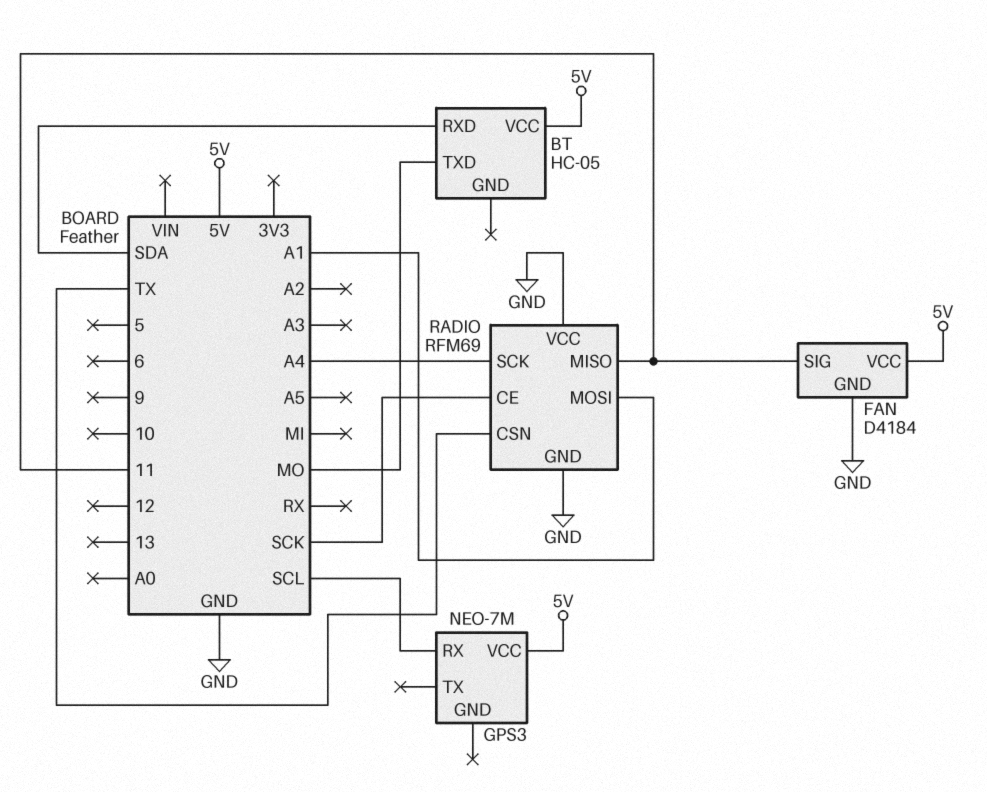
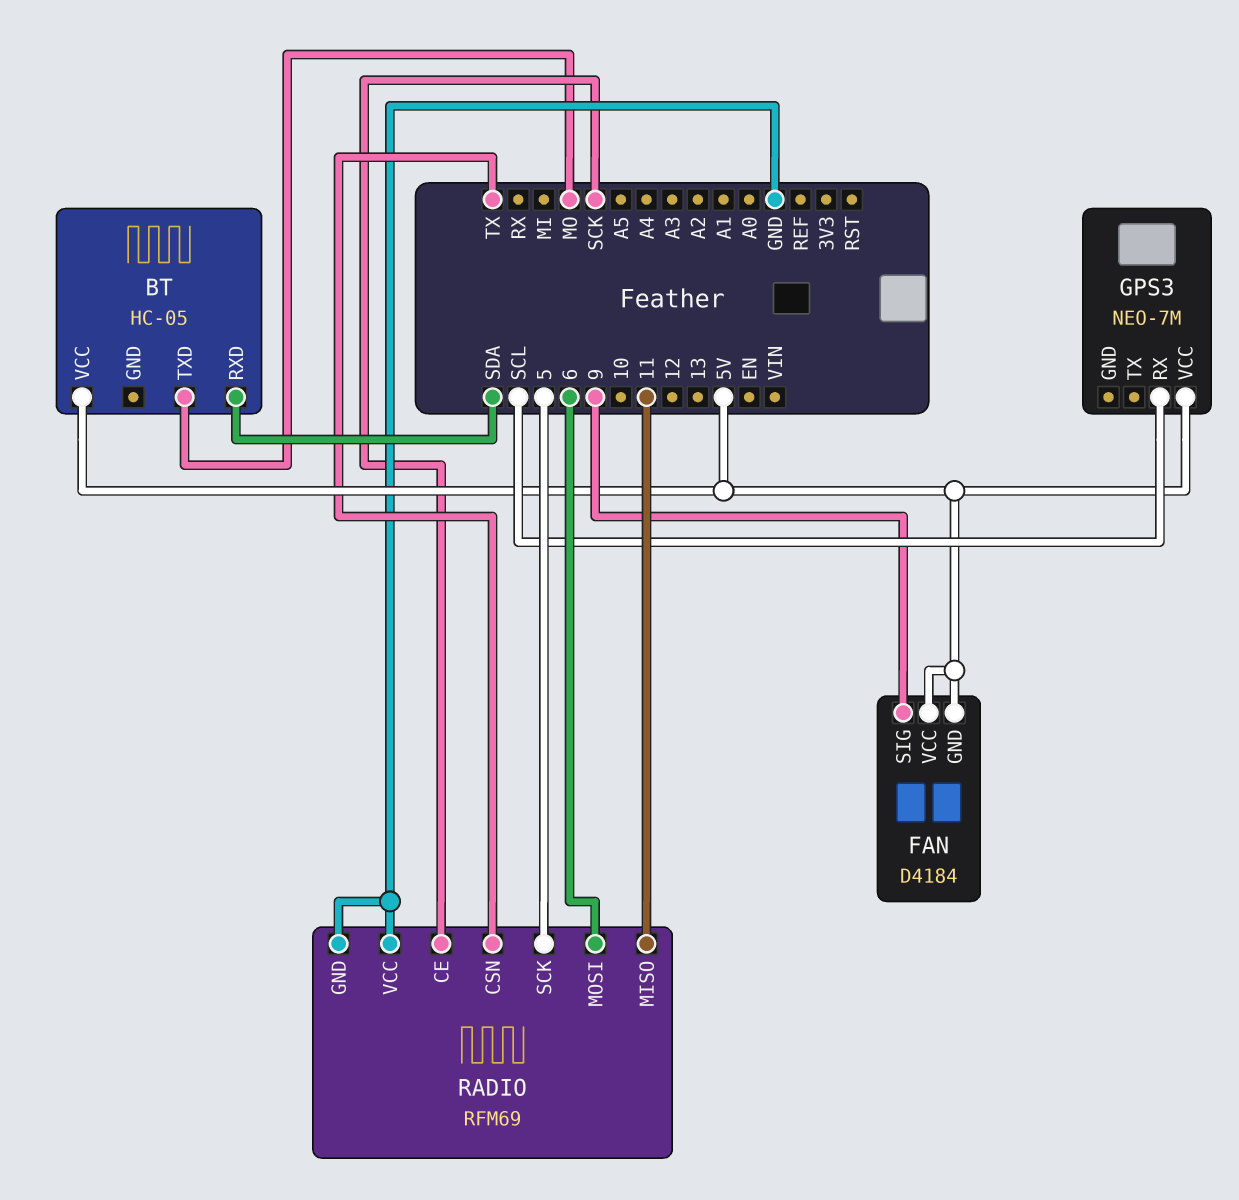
FAN pin GND: GND -> 5V
FAN pin SIG: 11 -> 9
RADIO pin MOSI: A1 -> 6
RADIO pin SCK: A4 -> 5

